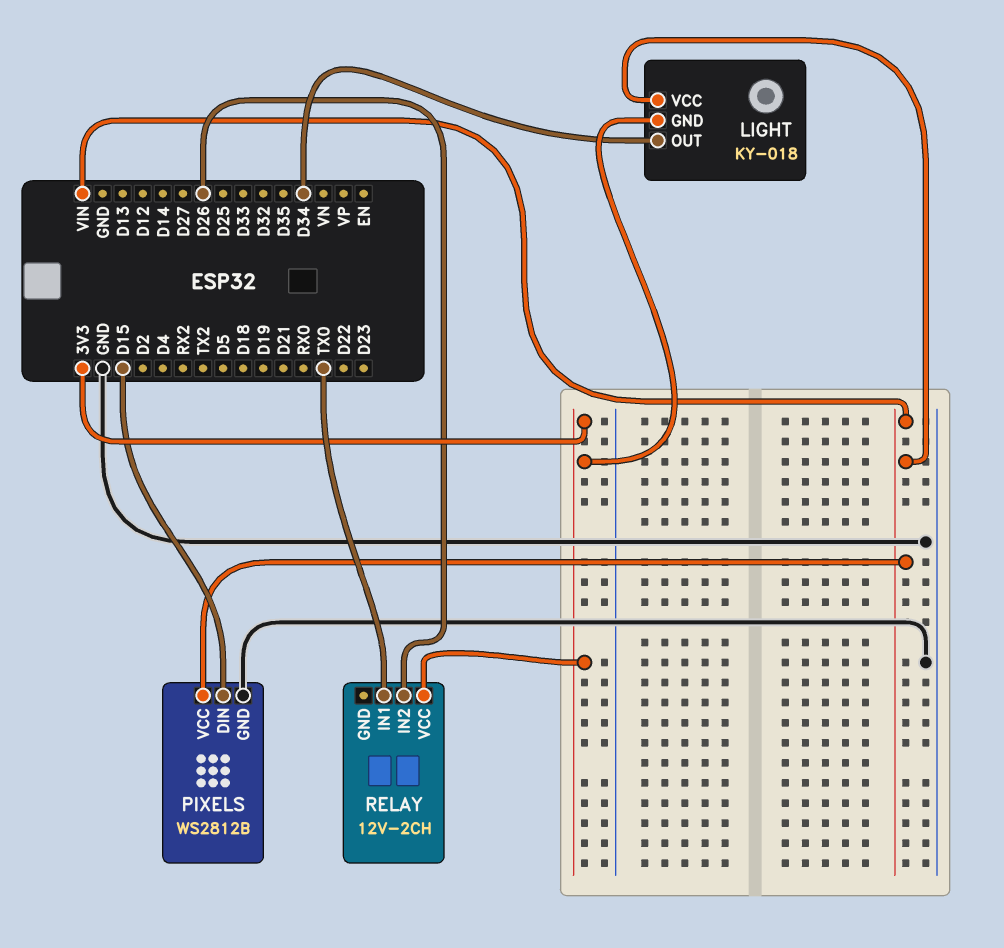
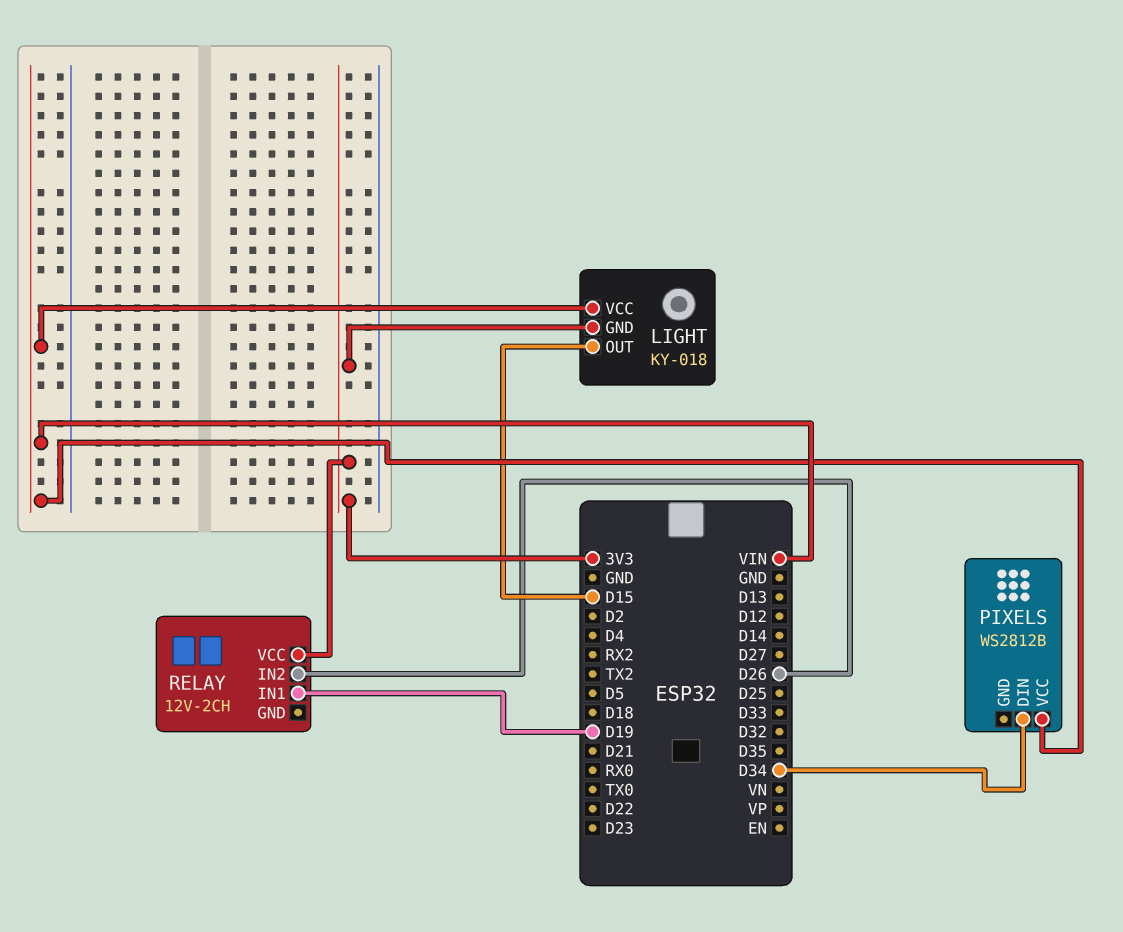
LIGHT pin OUT: D34 -> D15
PIXELS pin DIN: D15 -> D34
PIXELS pin GND: GND -> none
RELAY pin IN1: TX0 -> D19

